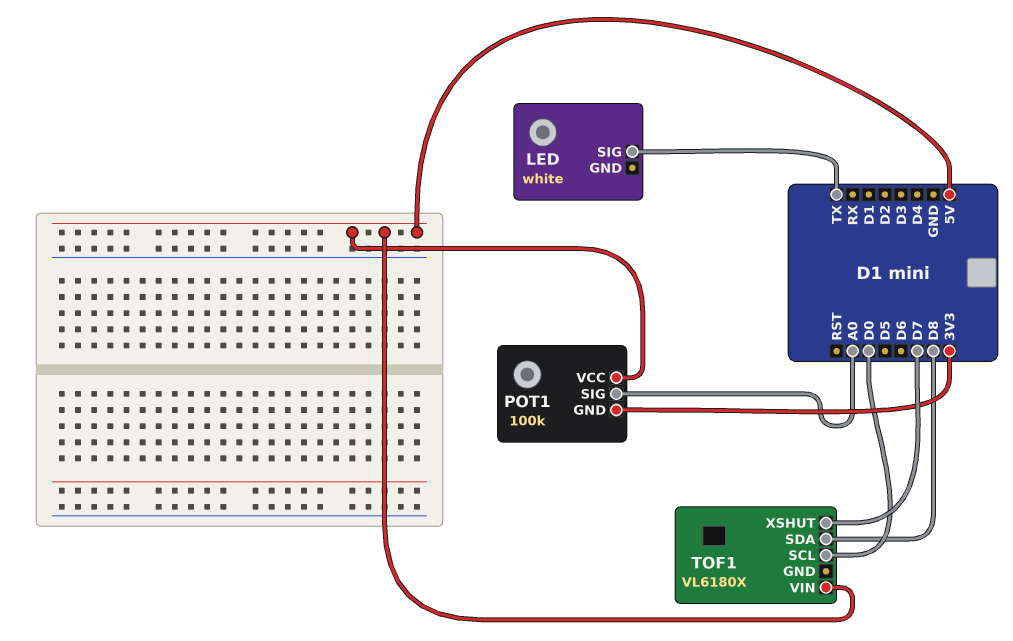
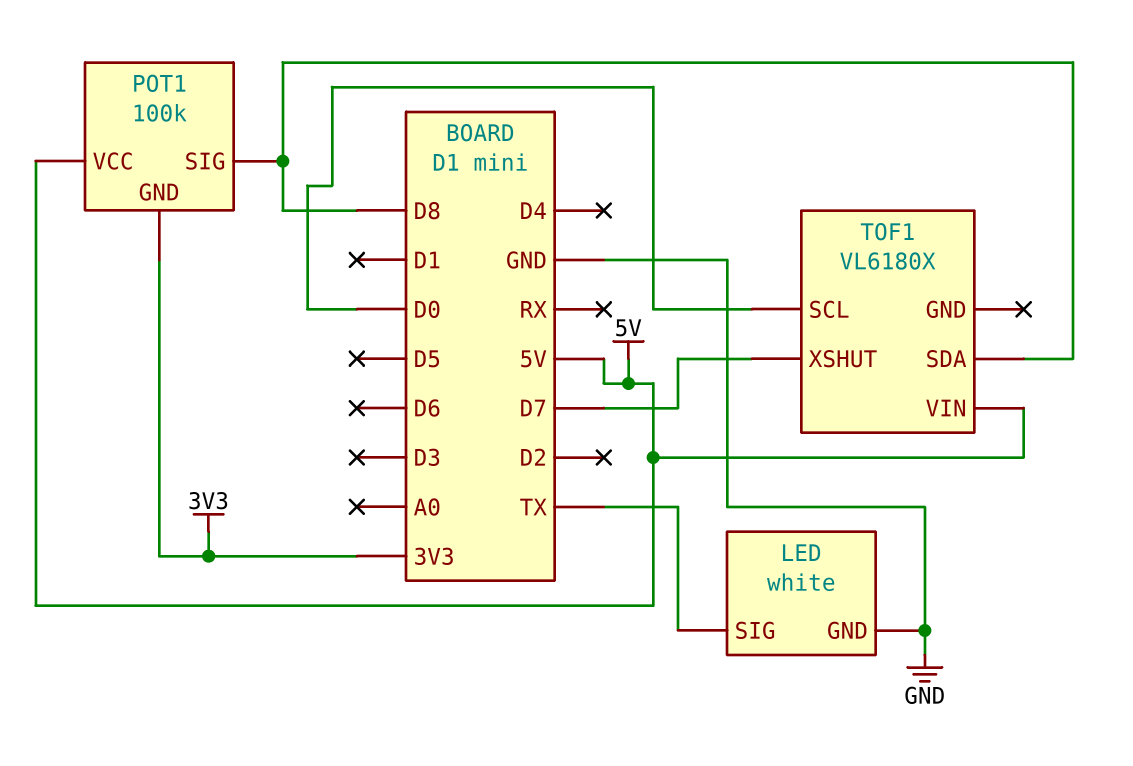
LED pin GND: none -> GND
POT1 pin SIG: A0 -> D8

